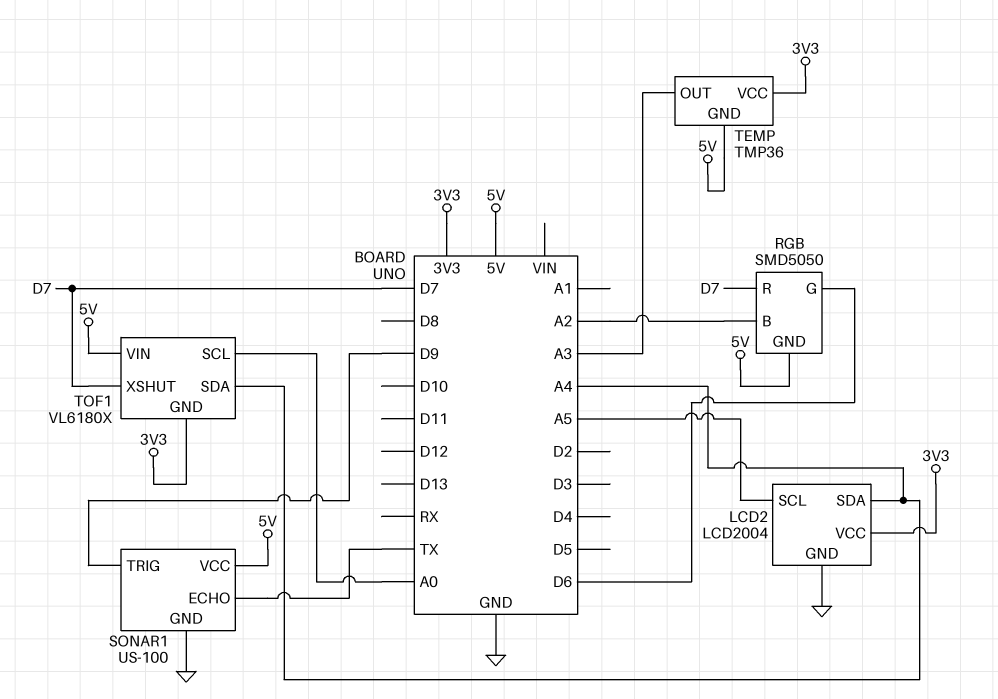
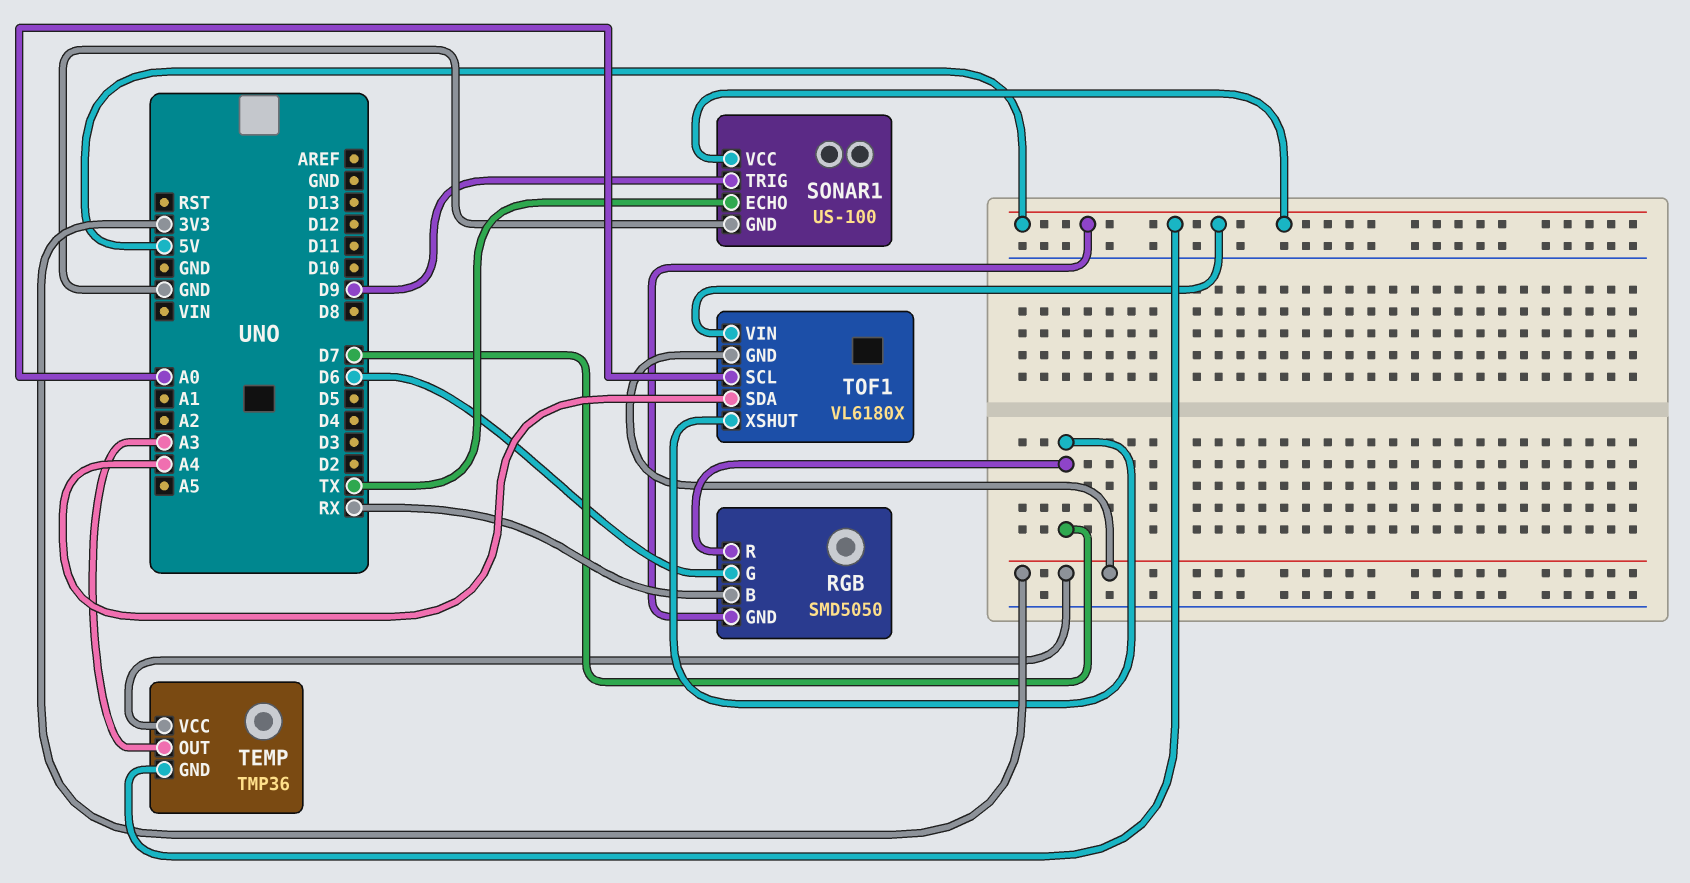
LCD2: LCD2004 -> none
LCD2 pin GND: GND -> none
LCD2 pin SCL: A5 -> none
LCD2 pin SDA: A4 -> none
LCD2 pin VCC: 3V3 -> none
RGB pin B: A2 -> RX

